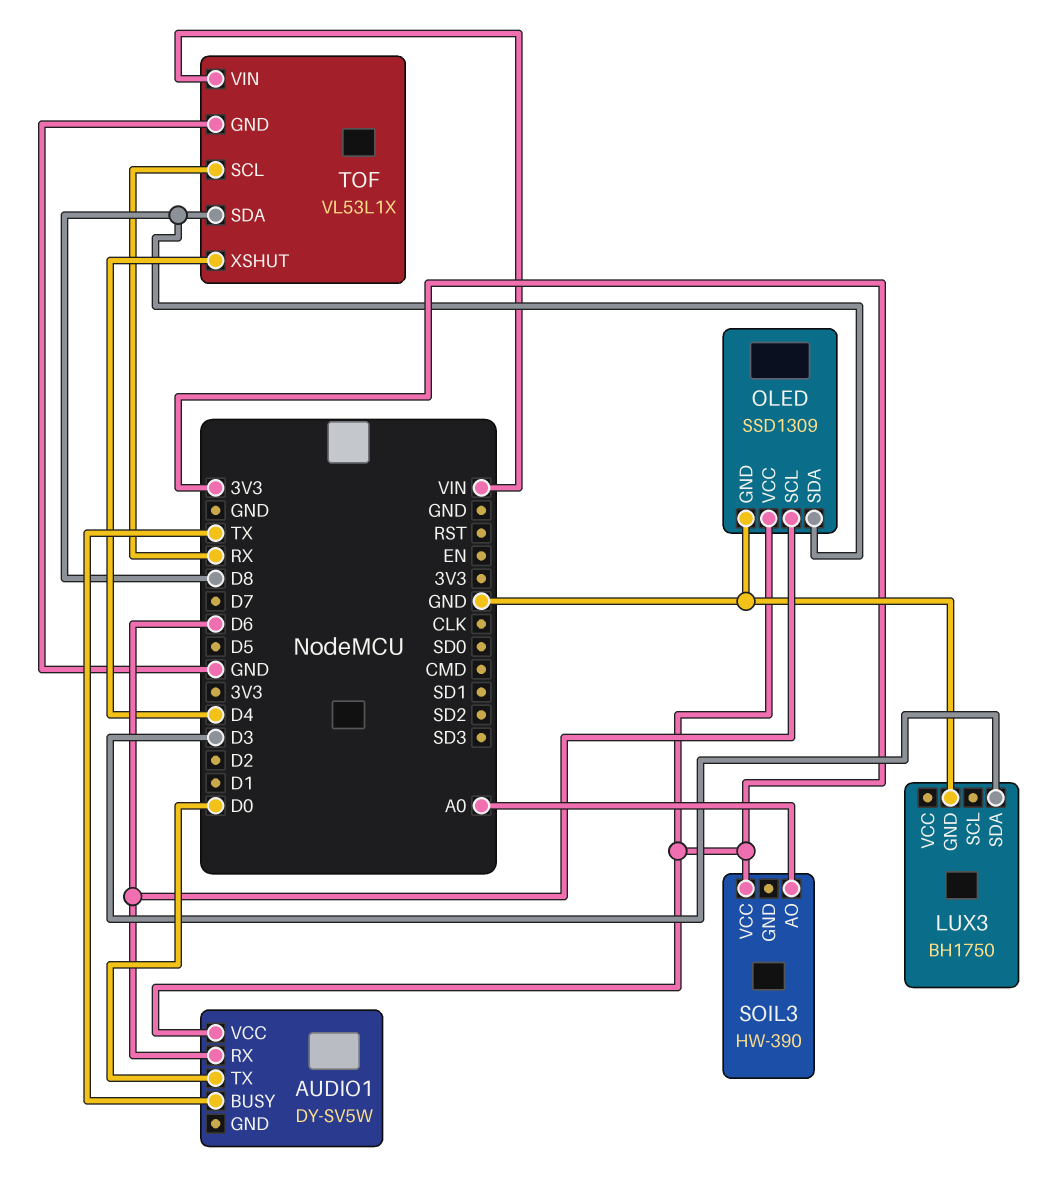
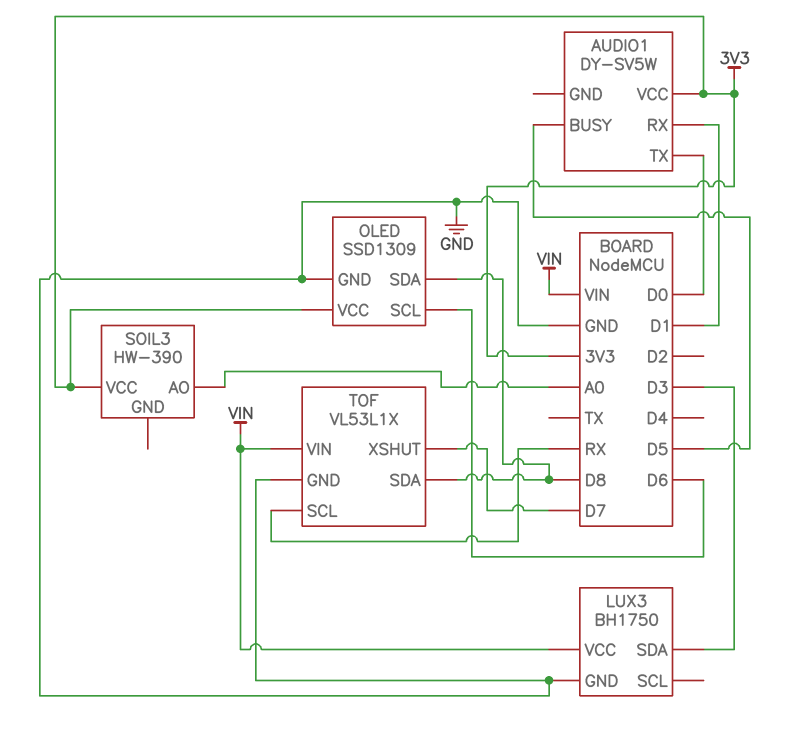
AUDIO1 pin BUSY: TX -> D5
AUDIO1 pin RX: D6 -> D1
LUX3 pin VCC: none -> VIN
TOF pin XSHUT: D4 -> D7

